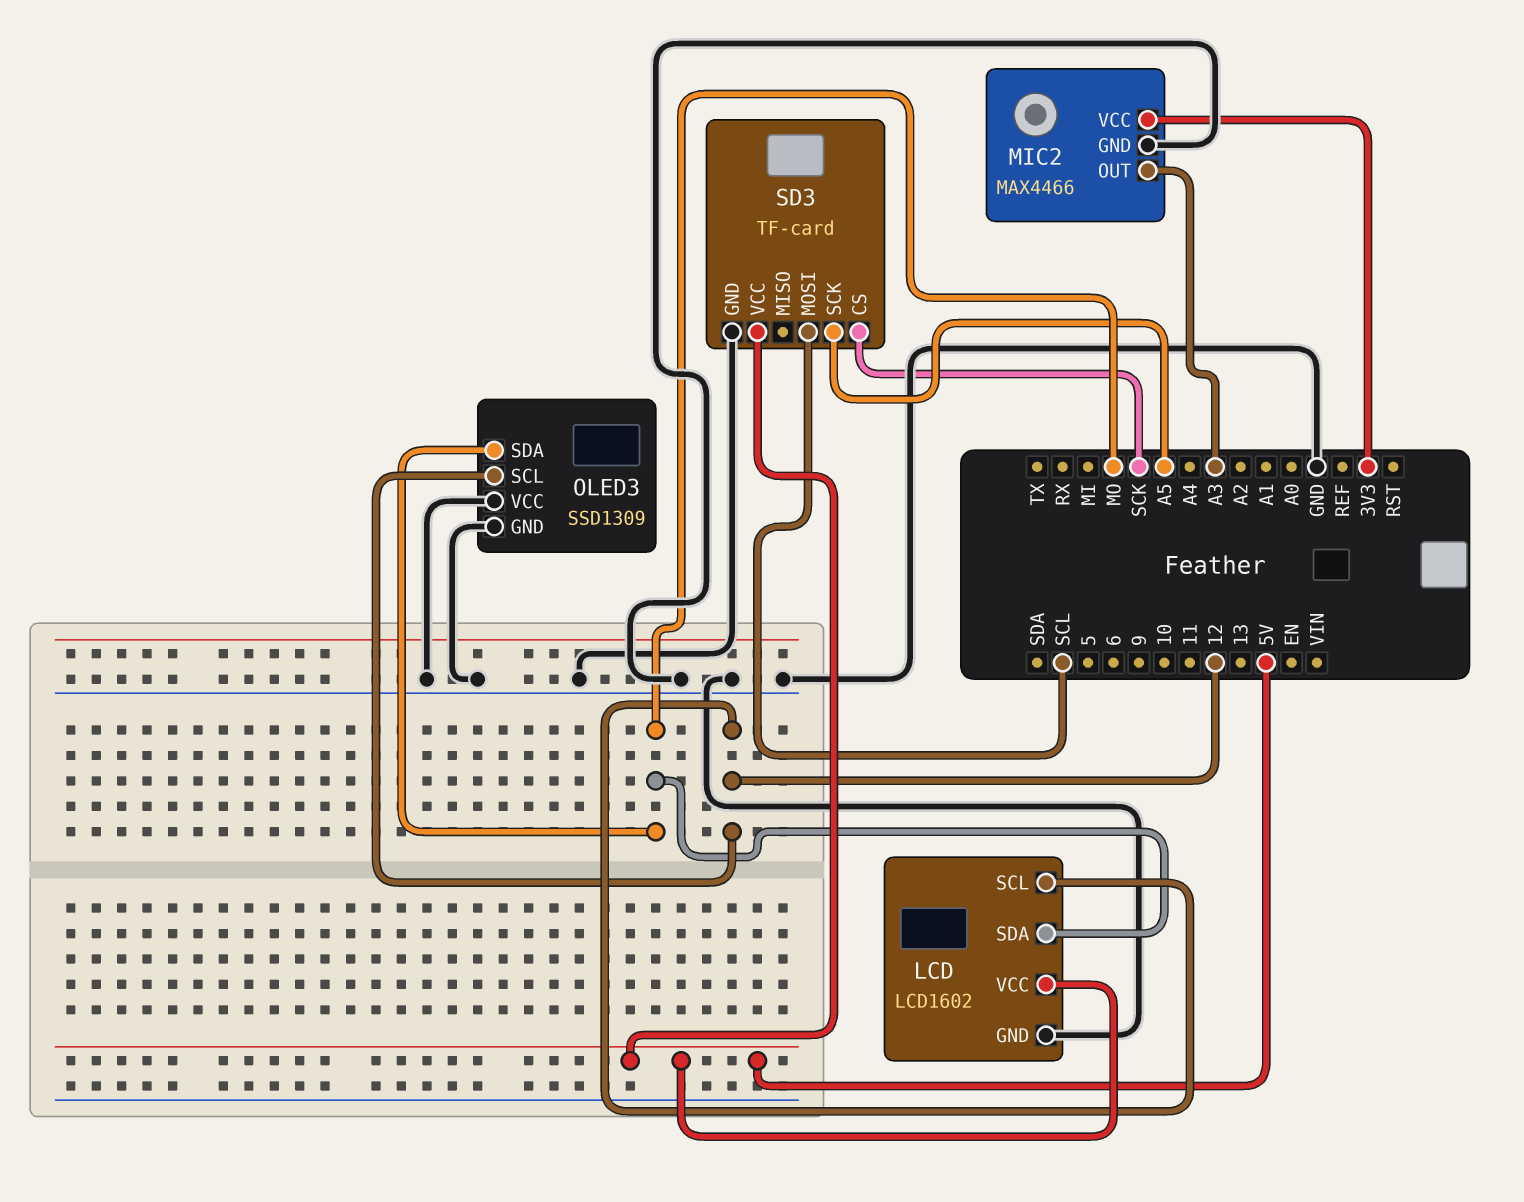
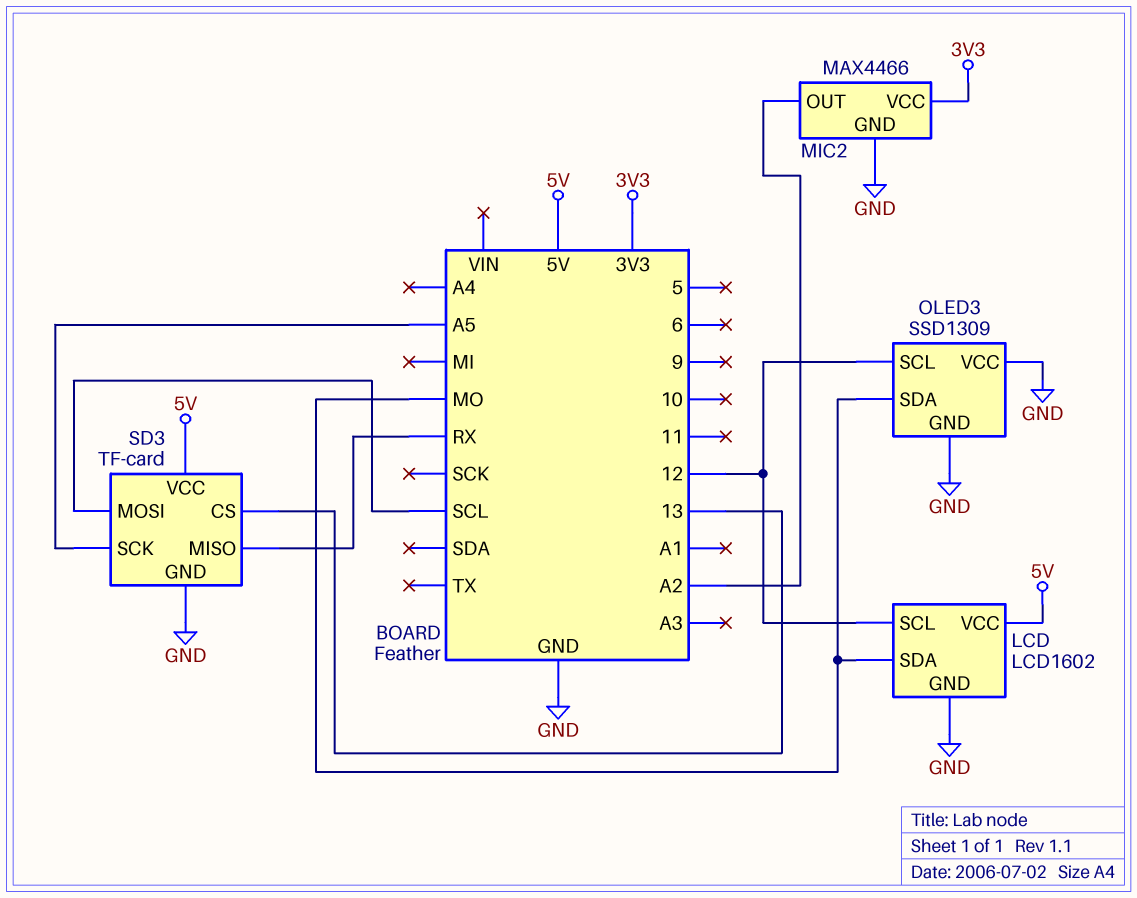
MIC2 pin OUT: A3 -> A2
SD3 pin CS: SCK -> 13
SD3 pin MISO: none -> RX

